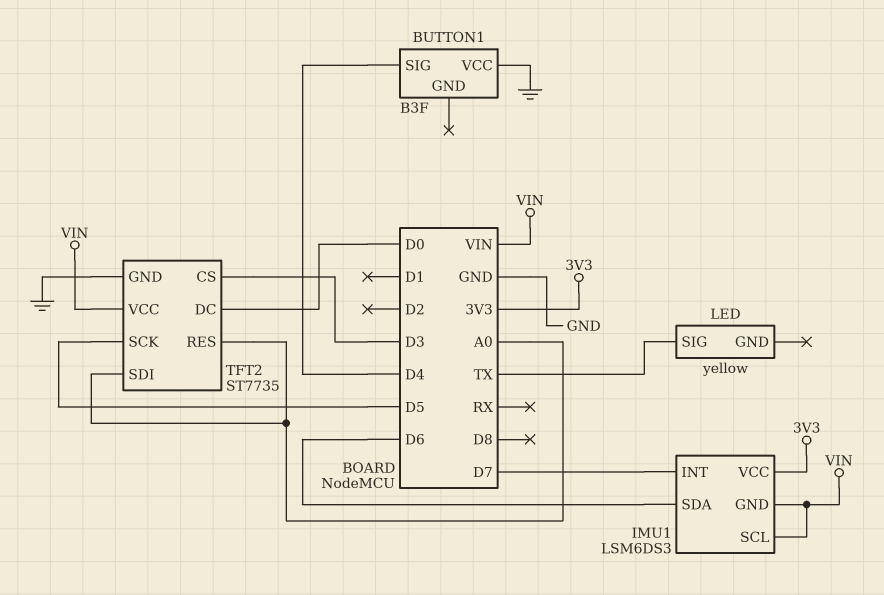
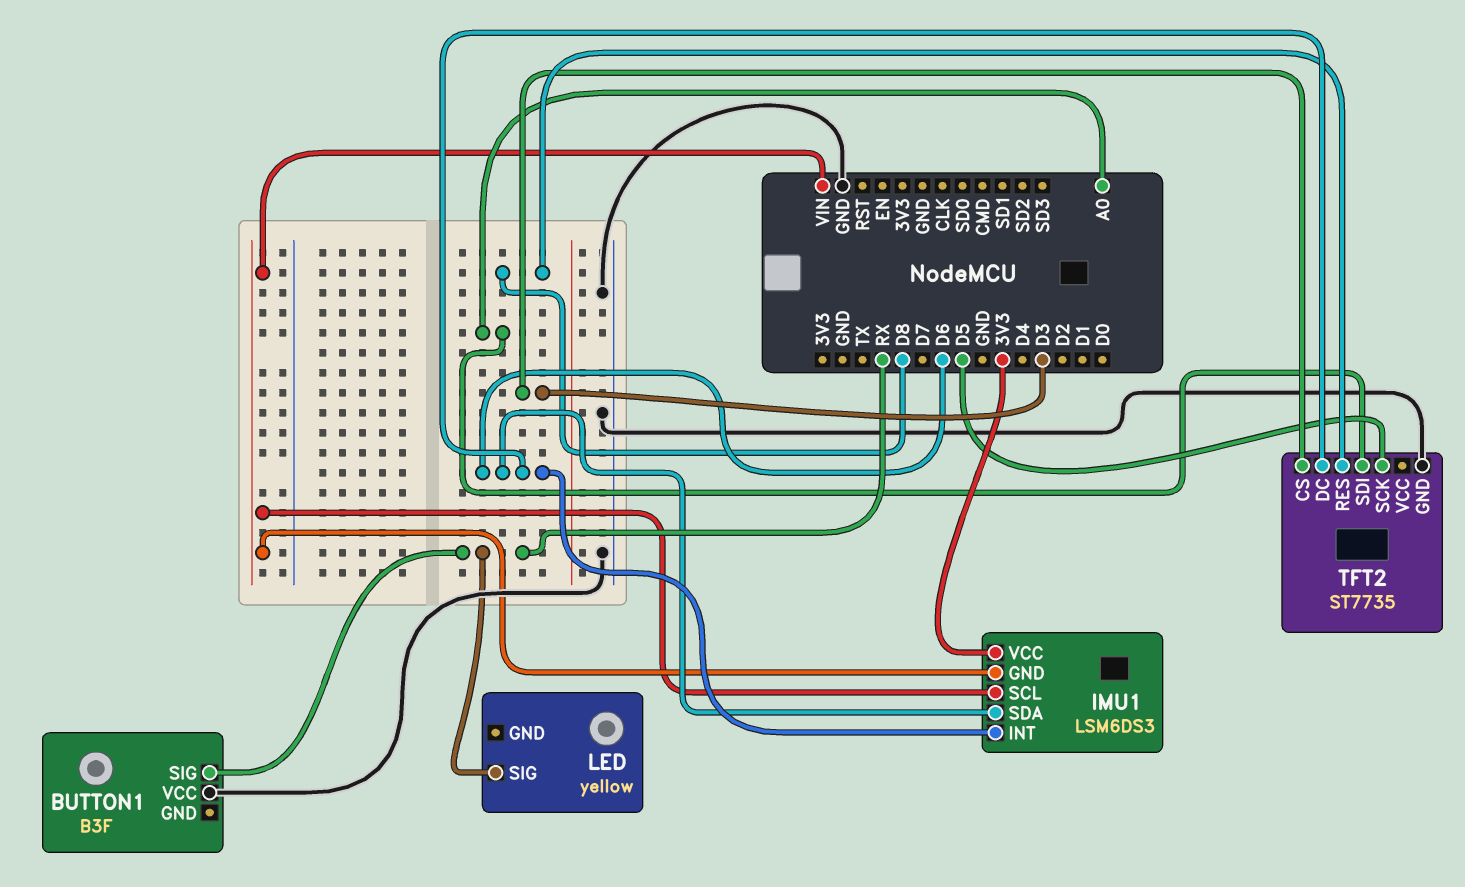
BUTTON1 pin SIG: D4 -> RX
IMU1 pin INT: D7 -> D6
LED pin SIG: TX -> RX
TFT2 pin DC: D0 -> D6
TFT2 pin RES: A0 -> D8
TFT2 pin VCC: VIN -> none

